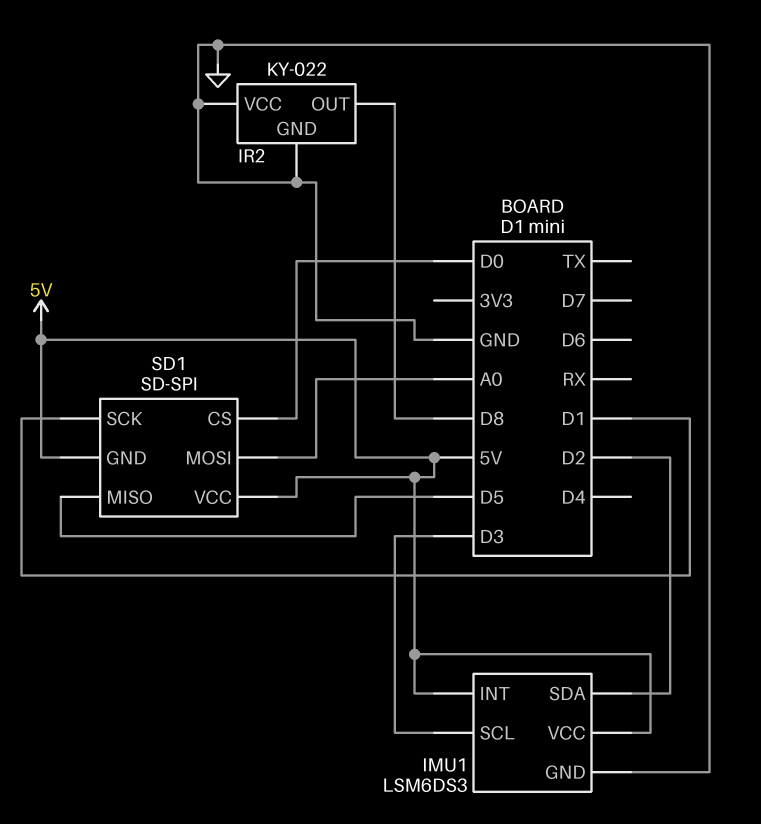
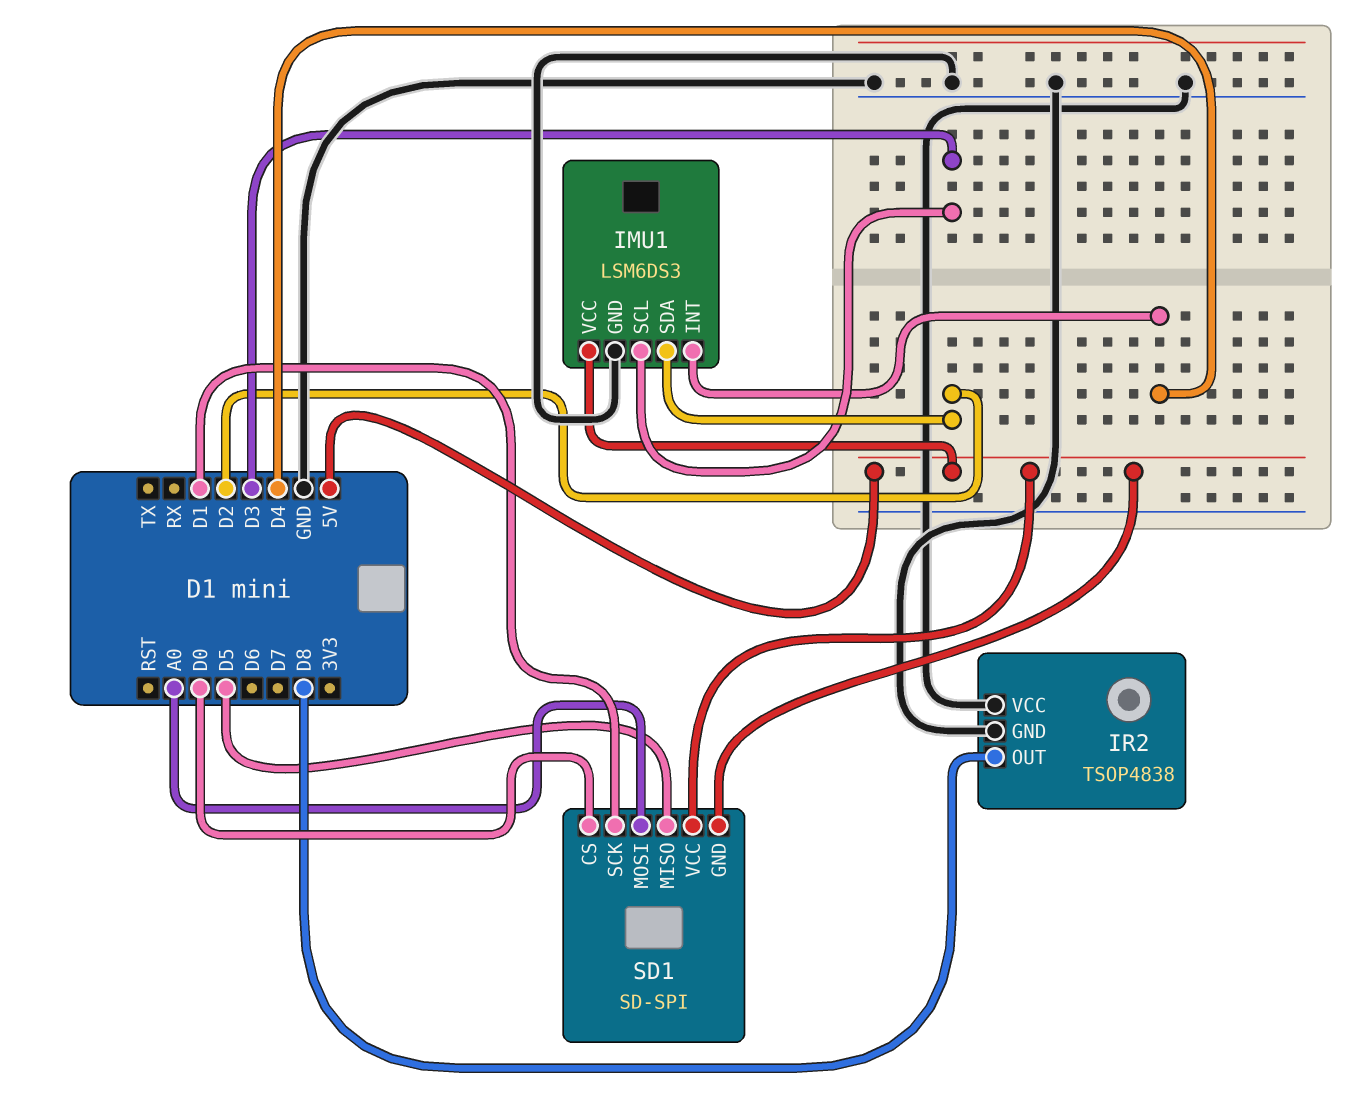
IMU1 pin INT: 5V -> D4
IR2: KY-022 -> TSOP4838

